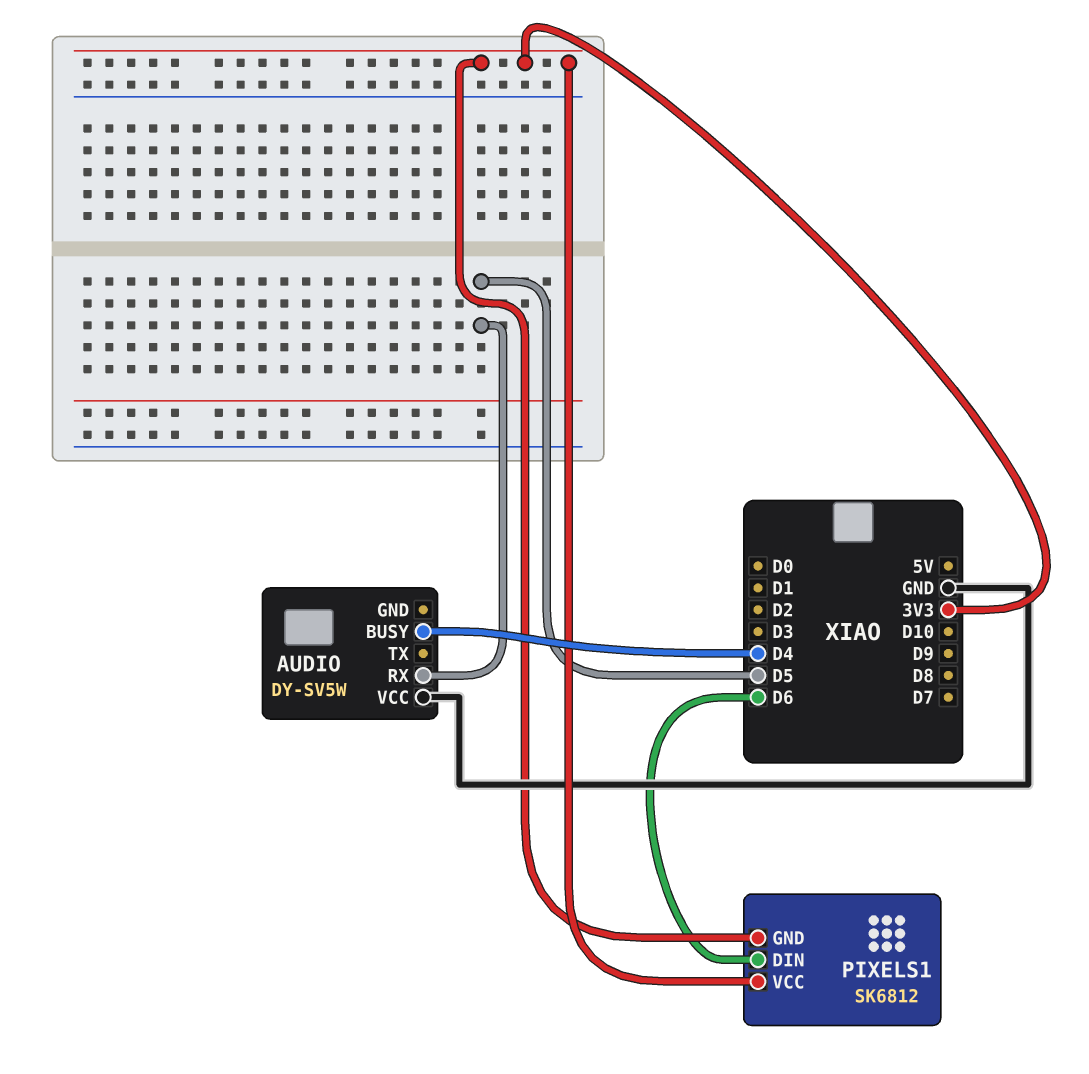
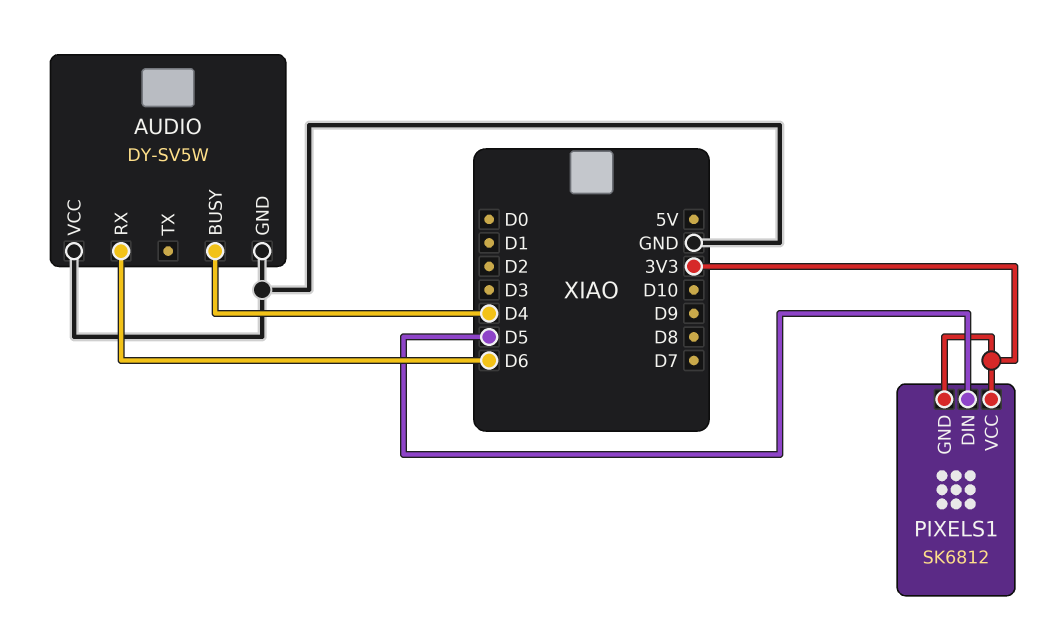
AUDIO pin GND: none -> GND
AUDIO pin RX: D5 -> D6
PIXELS1 pin DIN: D6 -> D5

